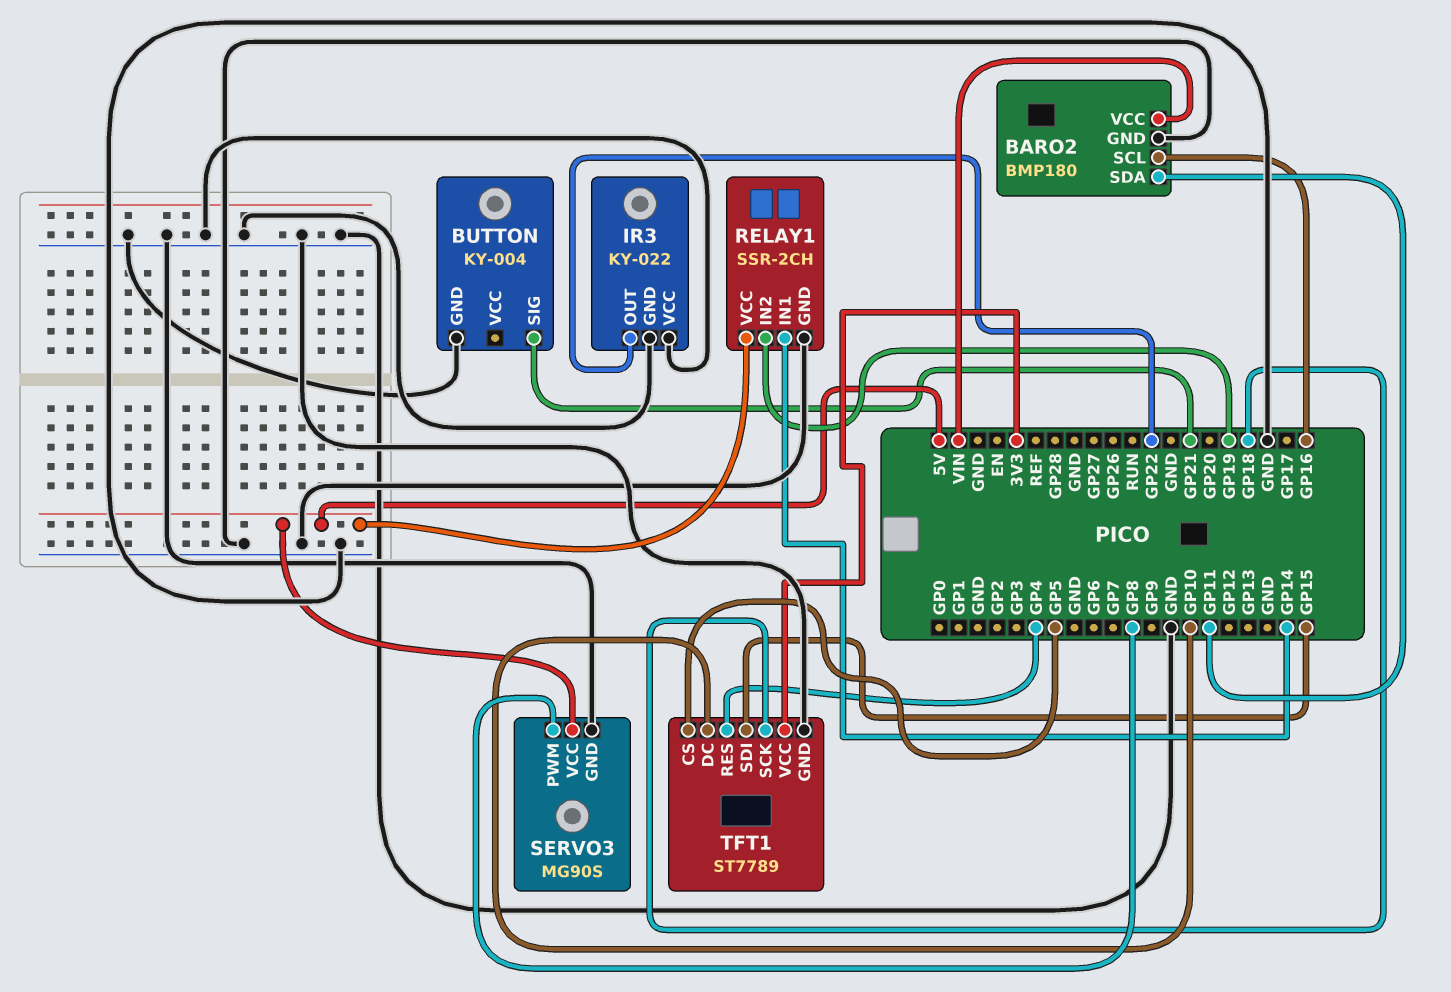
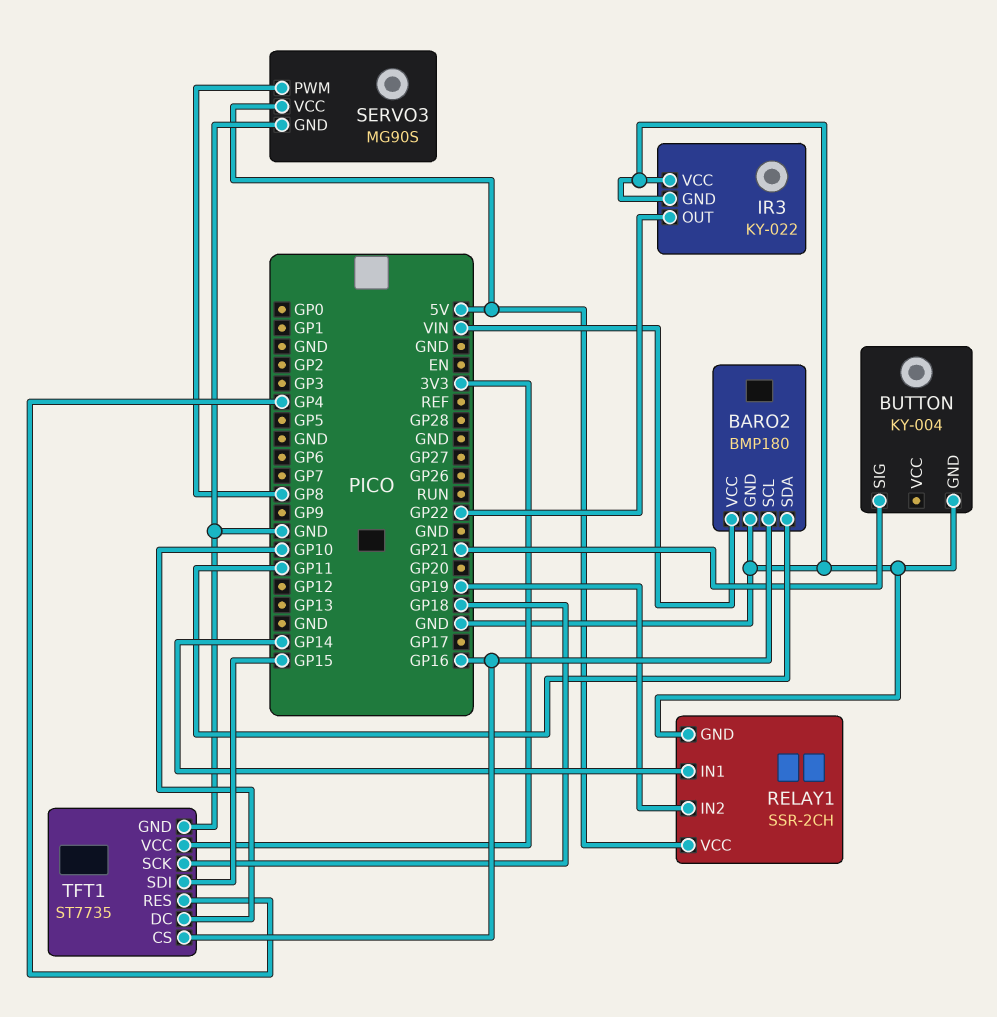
TFT1: ST7789 -> ST7735
TFT1 pin CS: GP5 -> GP16

